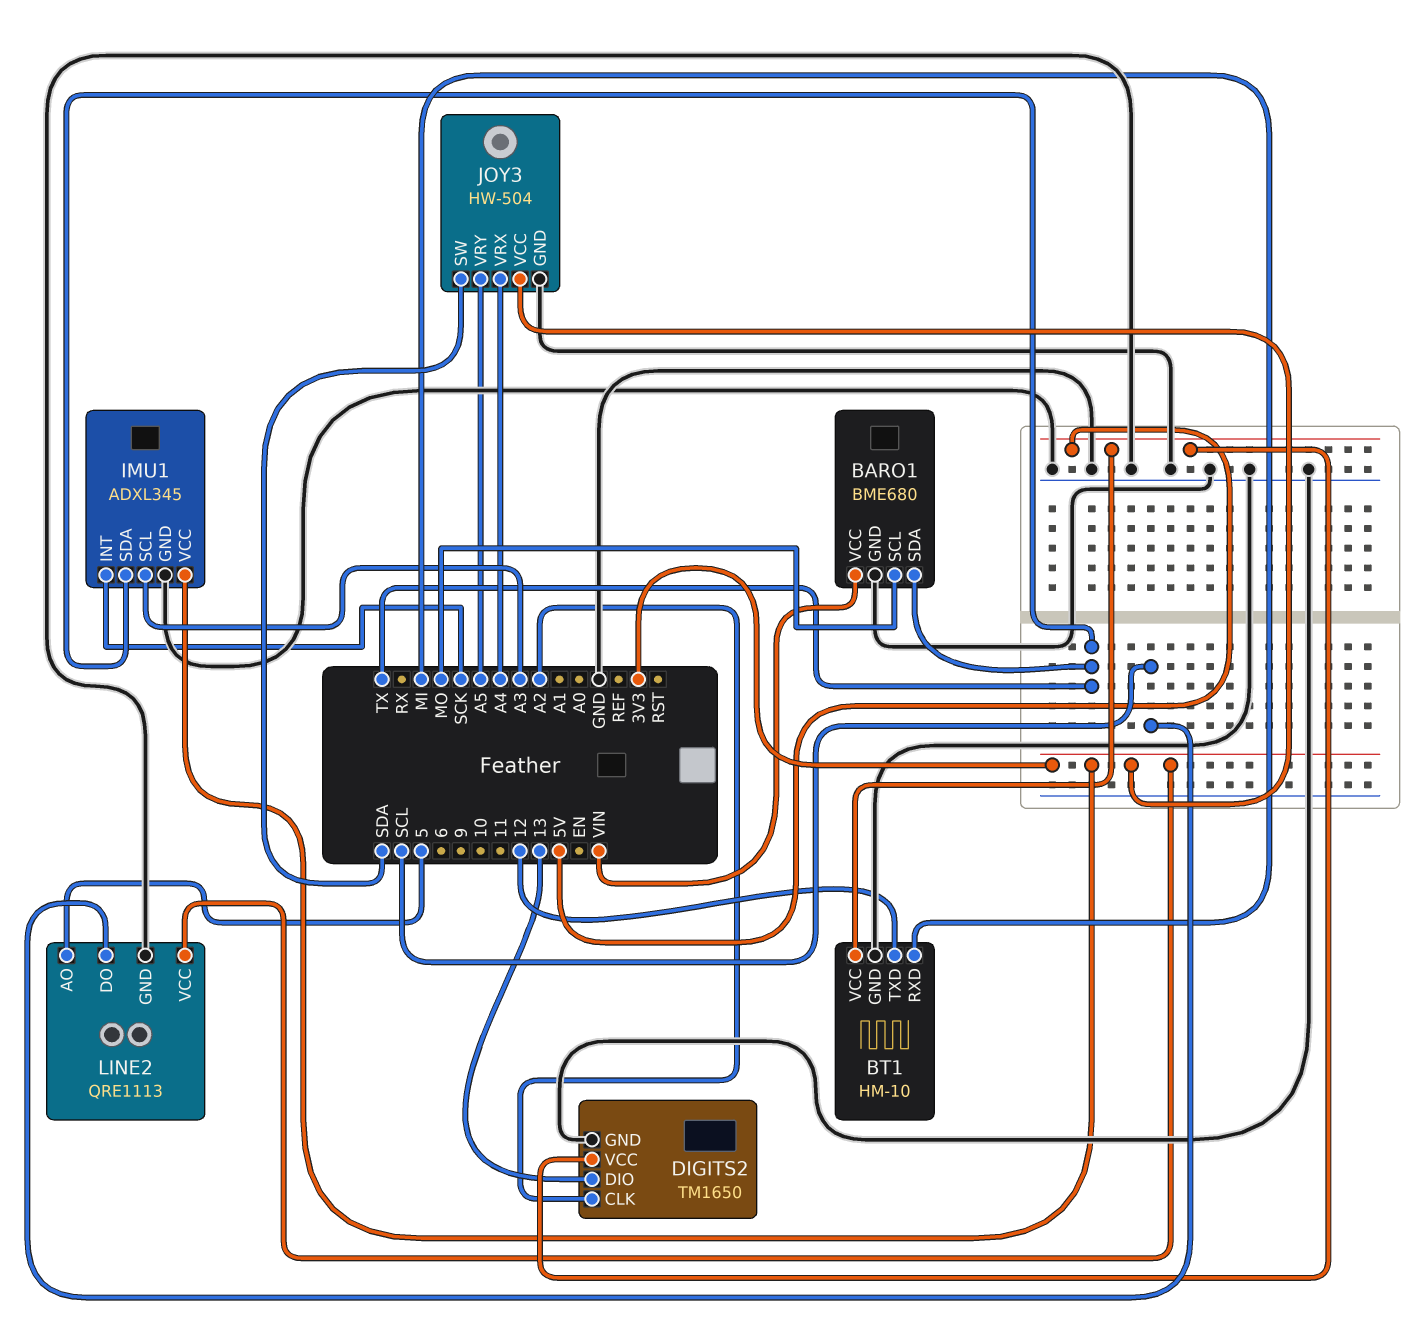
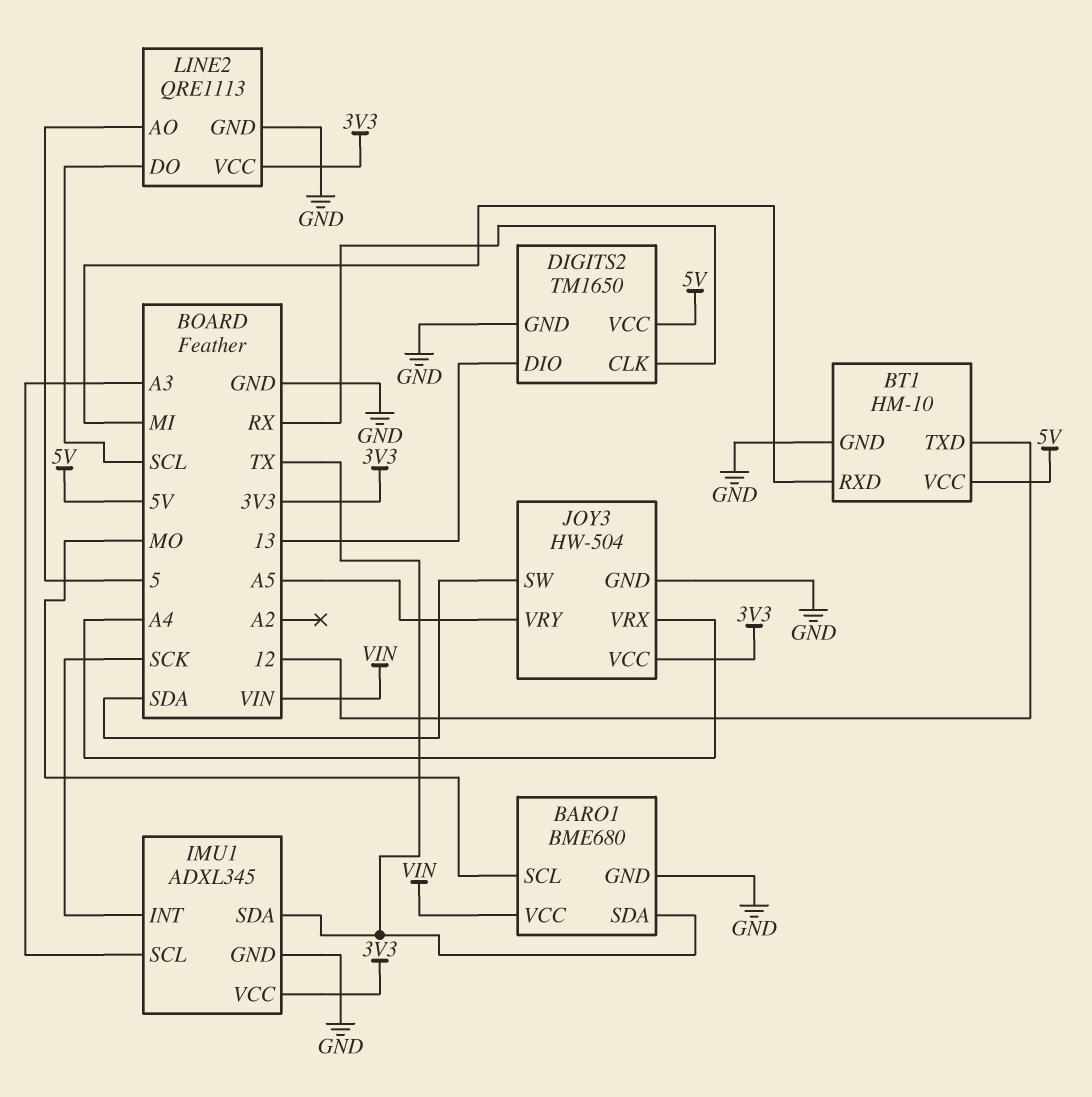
DIGITS2 pin CLK: A2 -> RX

